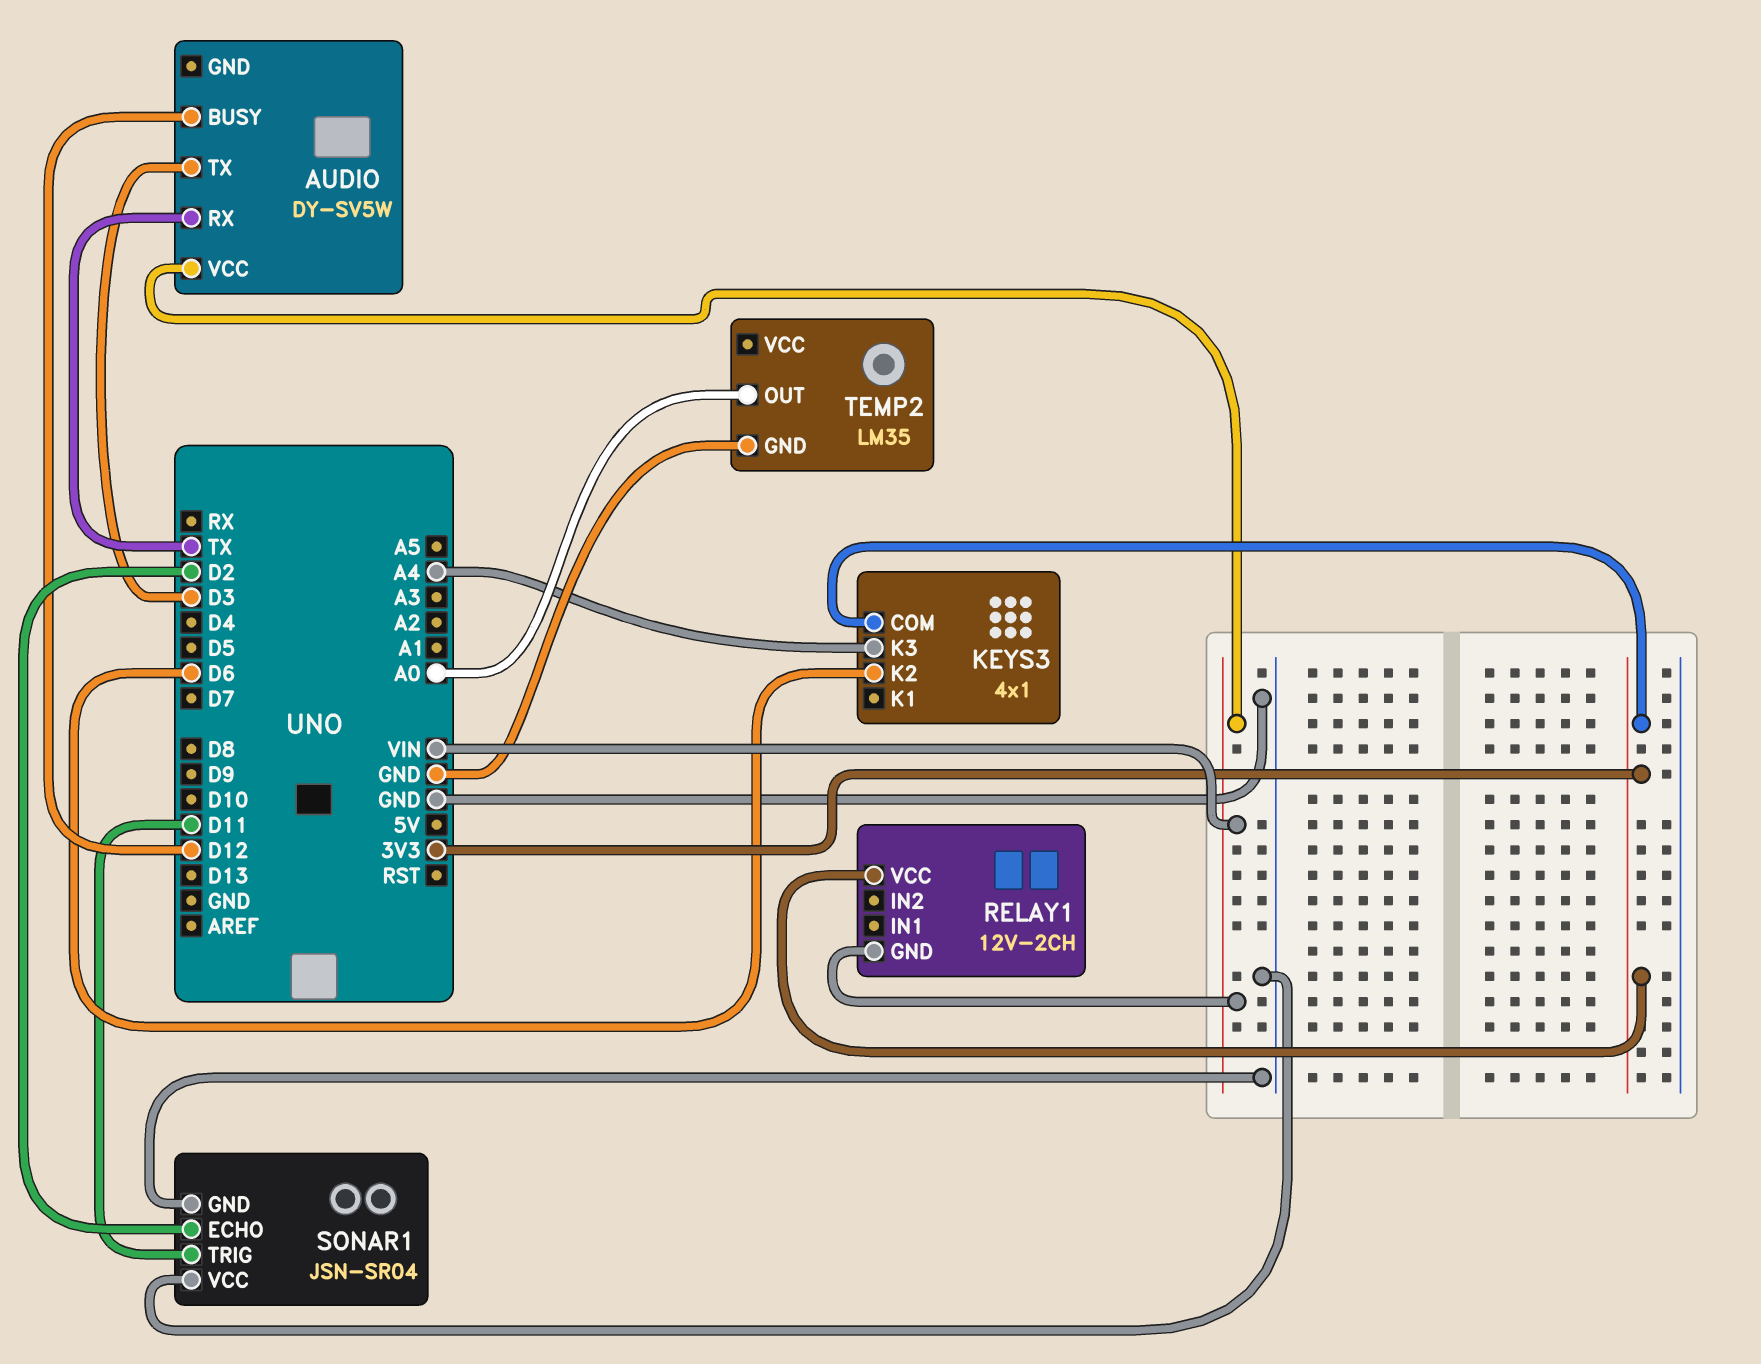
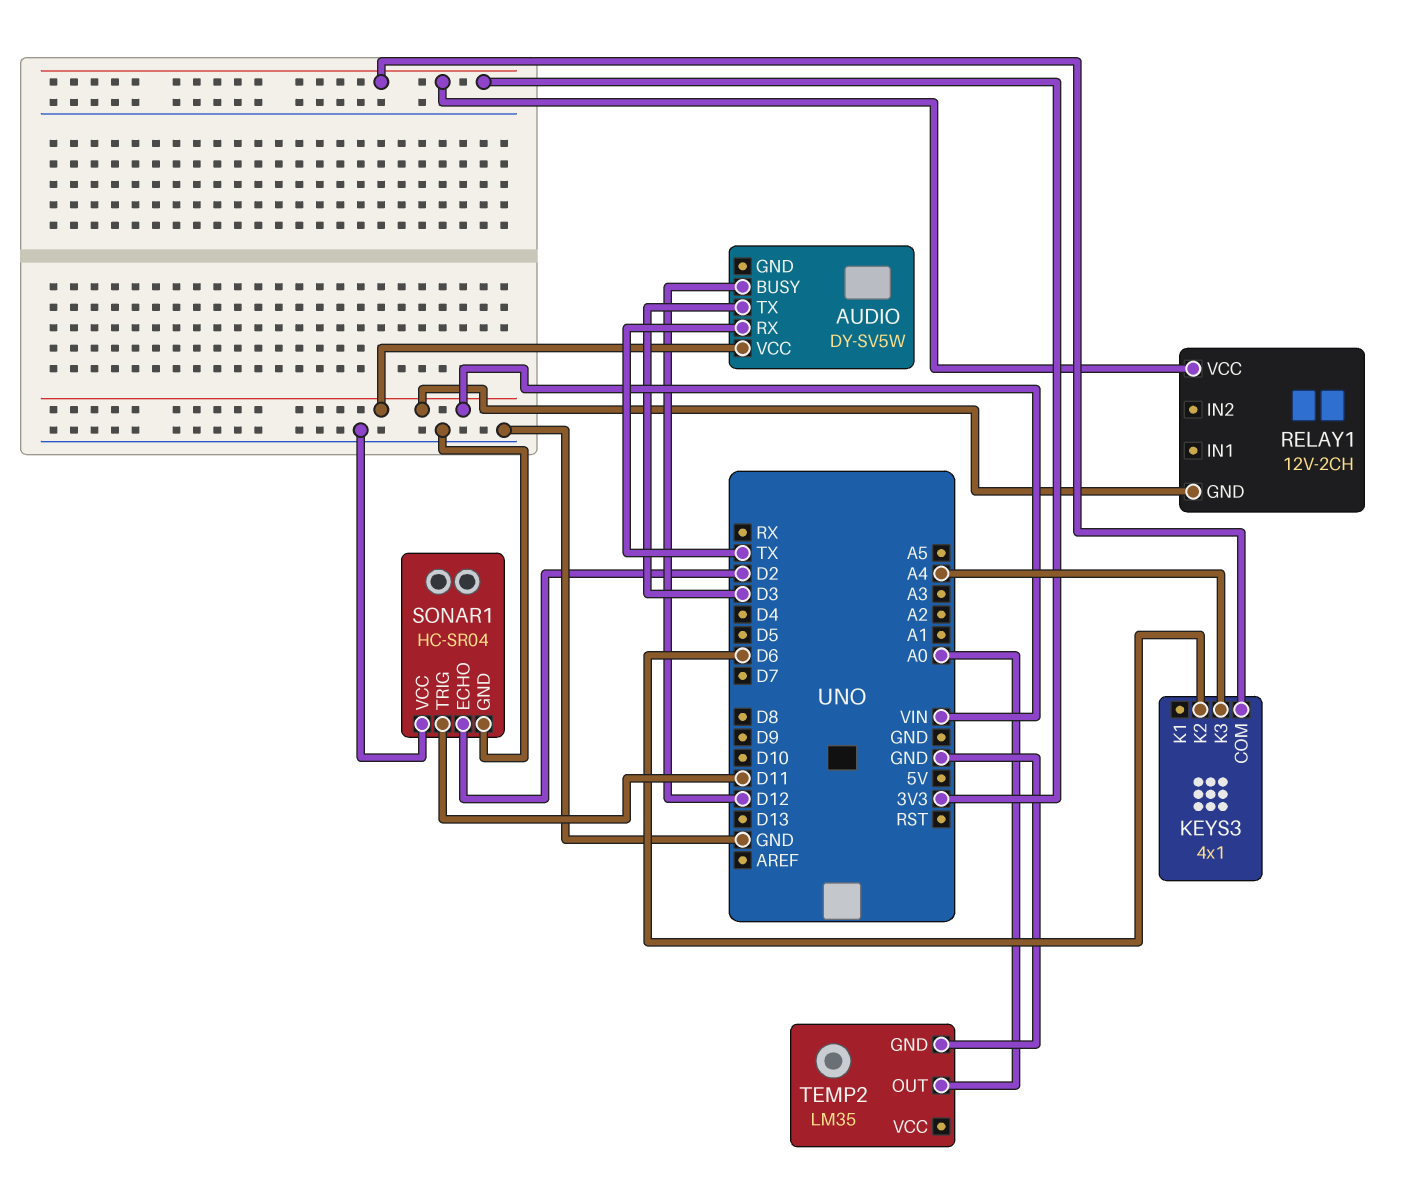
SONAR1: JSN-SR04 -> HC-SR04

